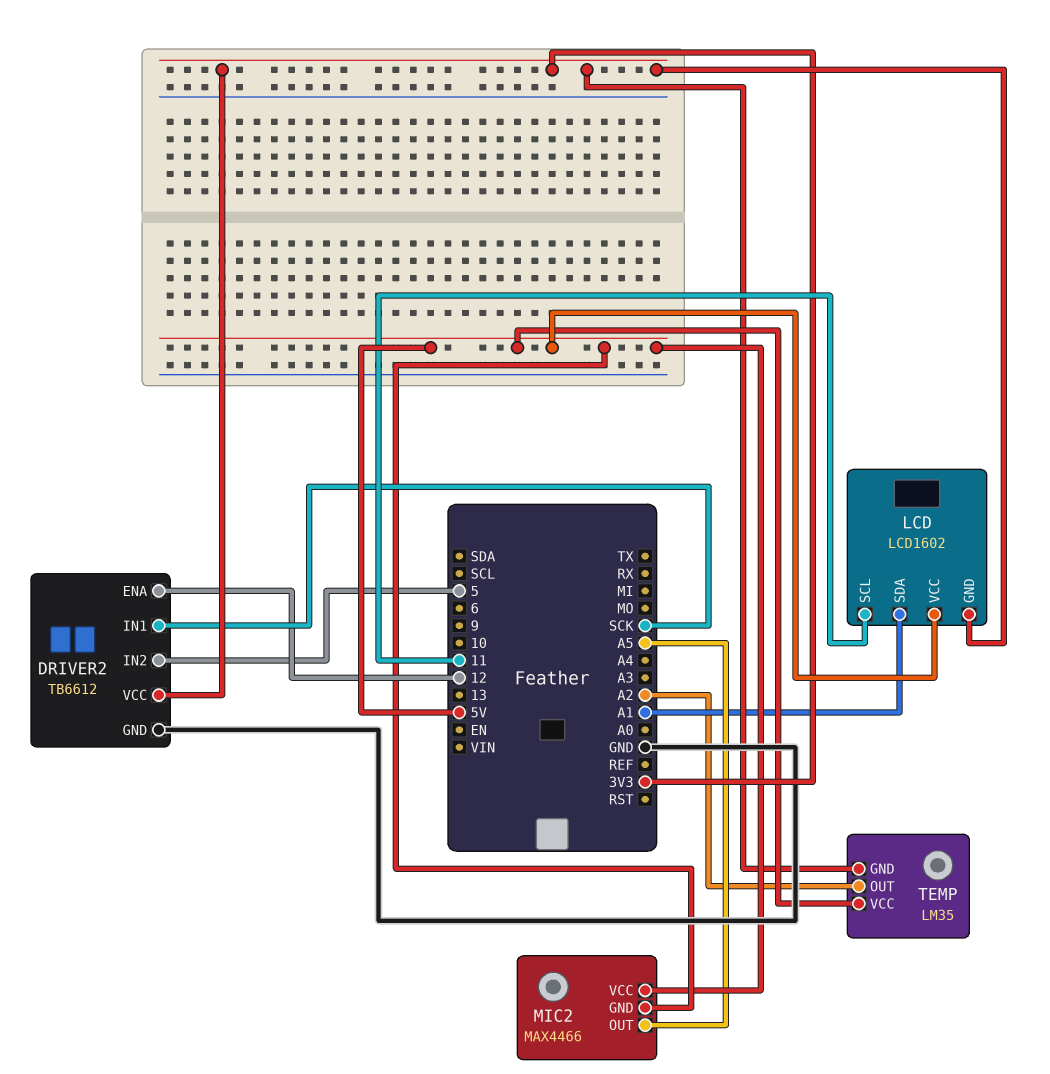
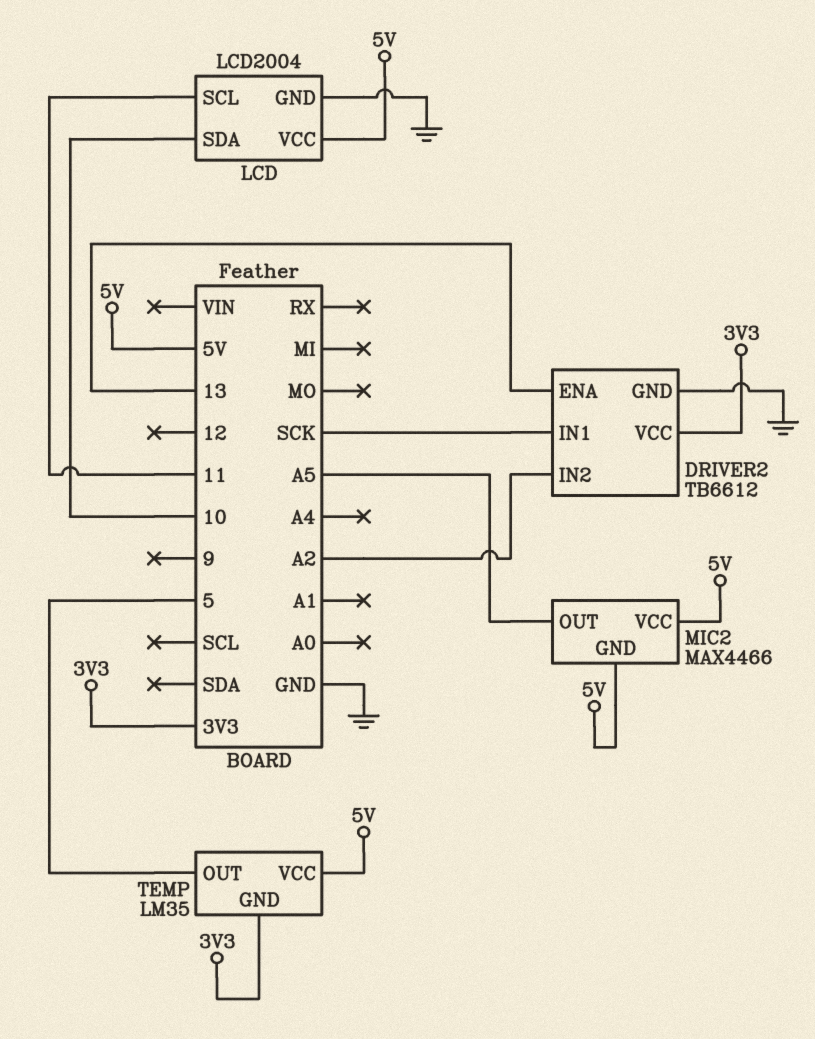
DRIVER2 pin ENA: 12 -> 13
DRIVER2 pin IN2: 5 -> A2
LCD: LCD1602 -> LCD2004
LCD pin GND: 3V3 -> GND
LCD pin SDA: A1 -> 10
TEMP pin OUT: A2 -> 5

